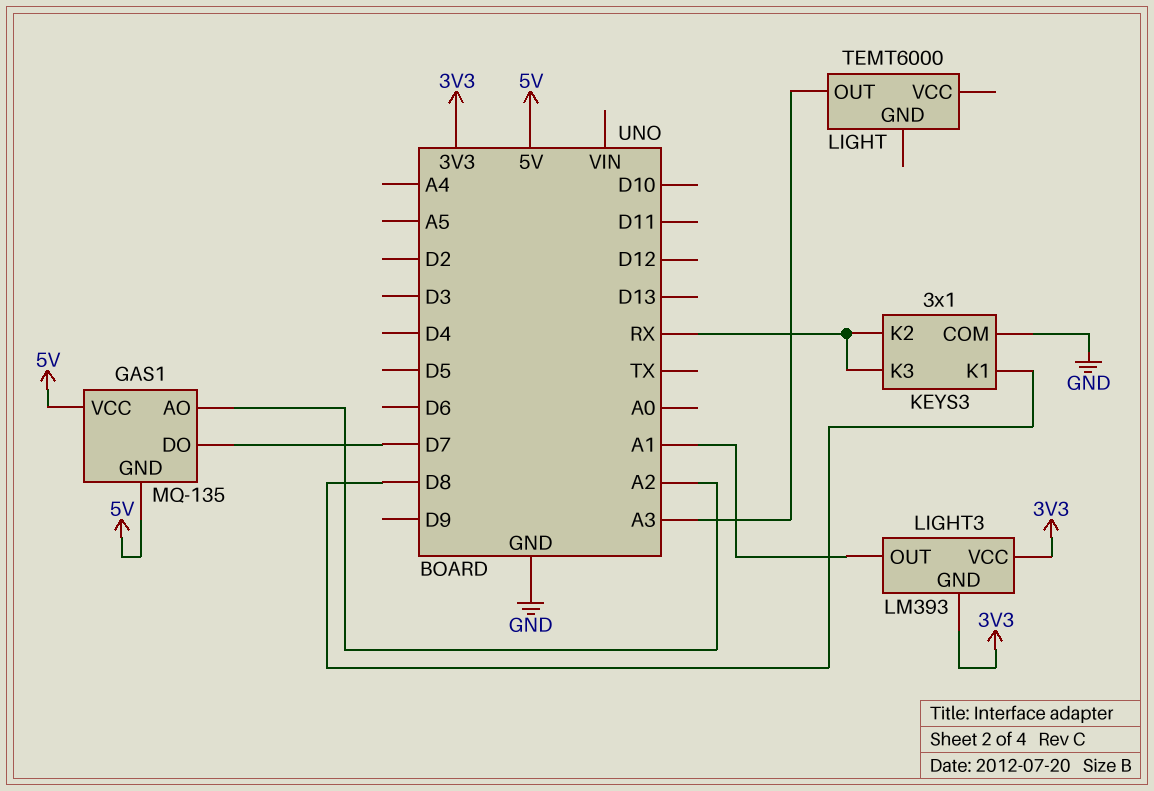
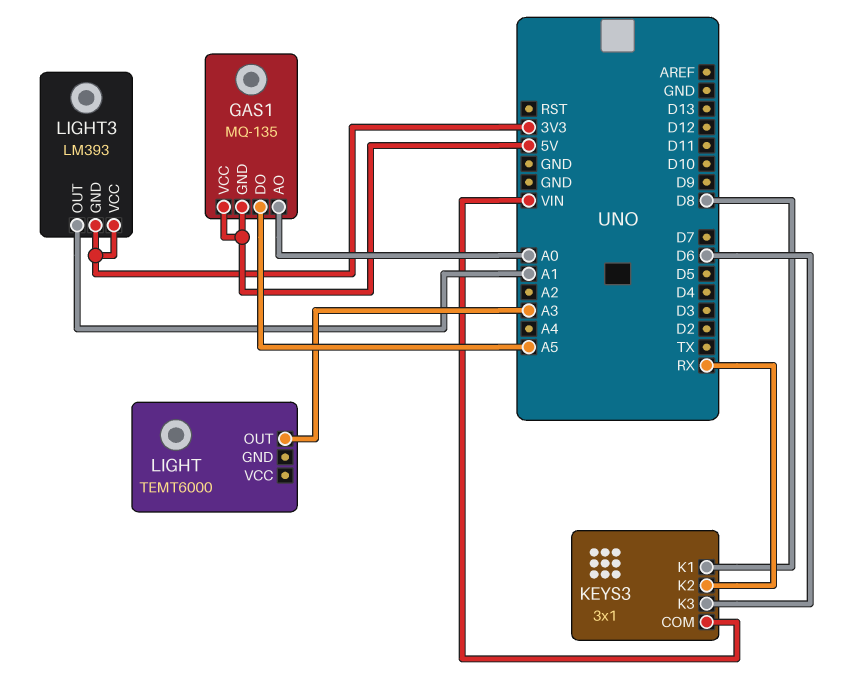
GAS1 pin AO: A2 -> A0
GAS1 pin DO: D7 -> A5
KEYS3 pin COM: GND -> VIN
KEYS3 pin K3: RX -> D6

